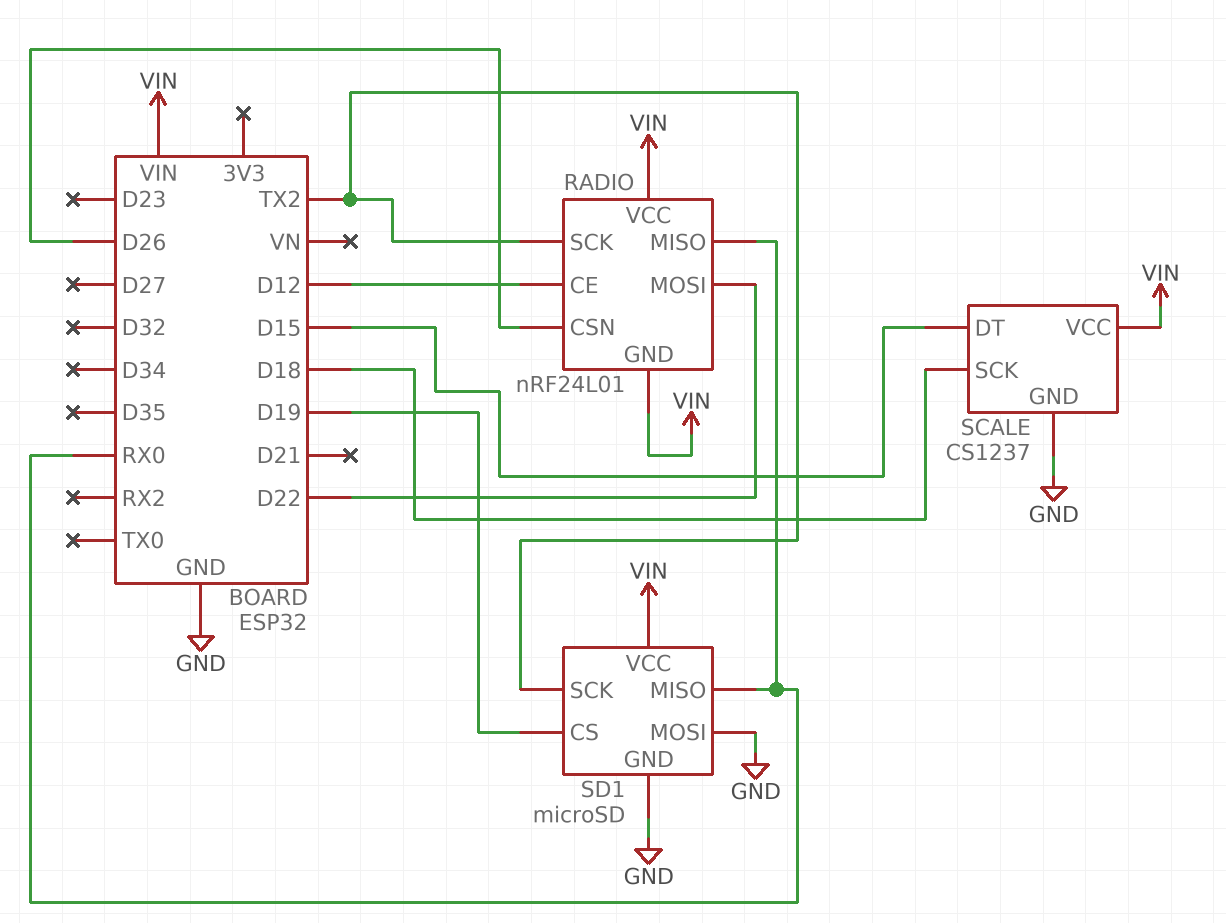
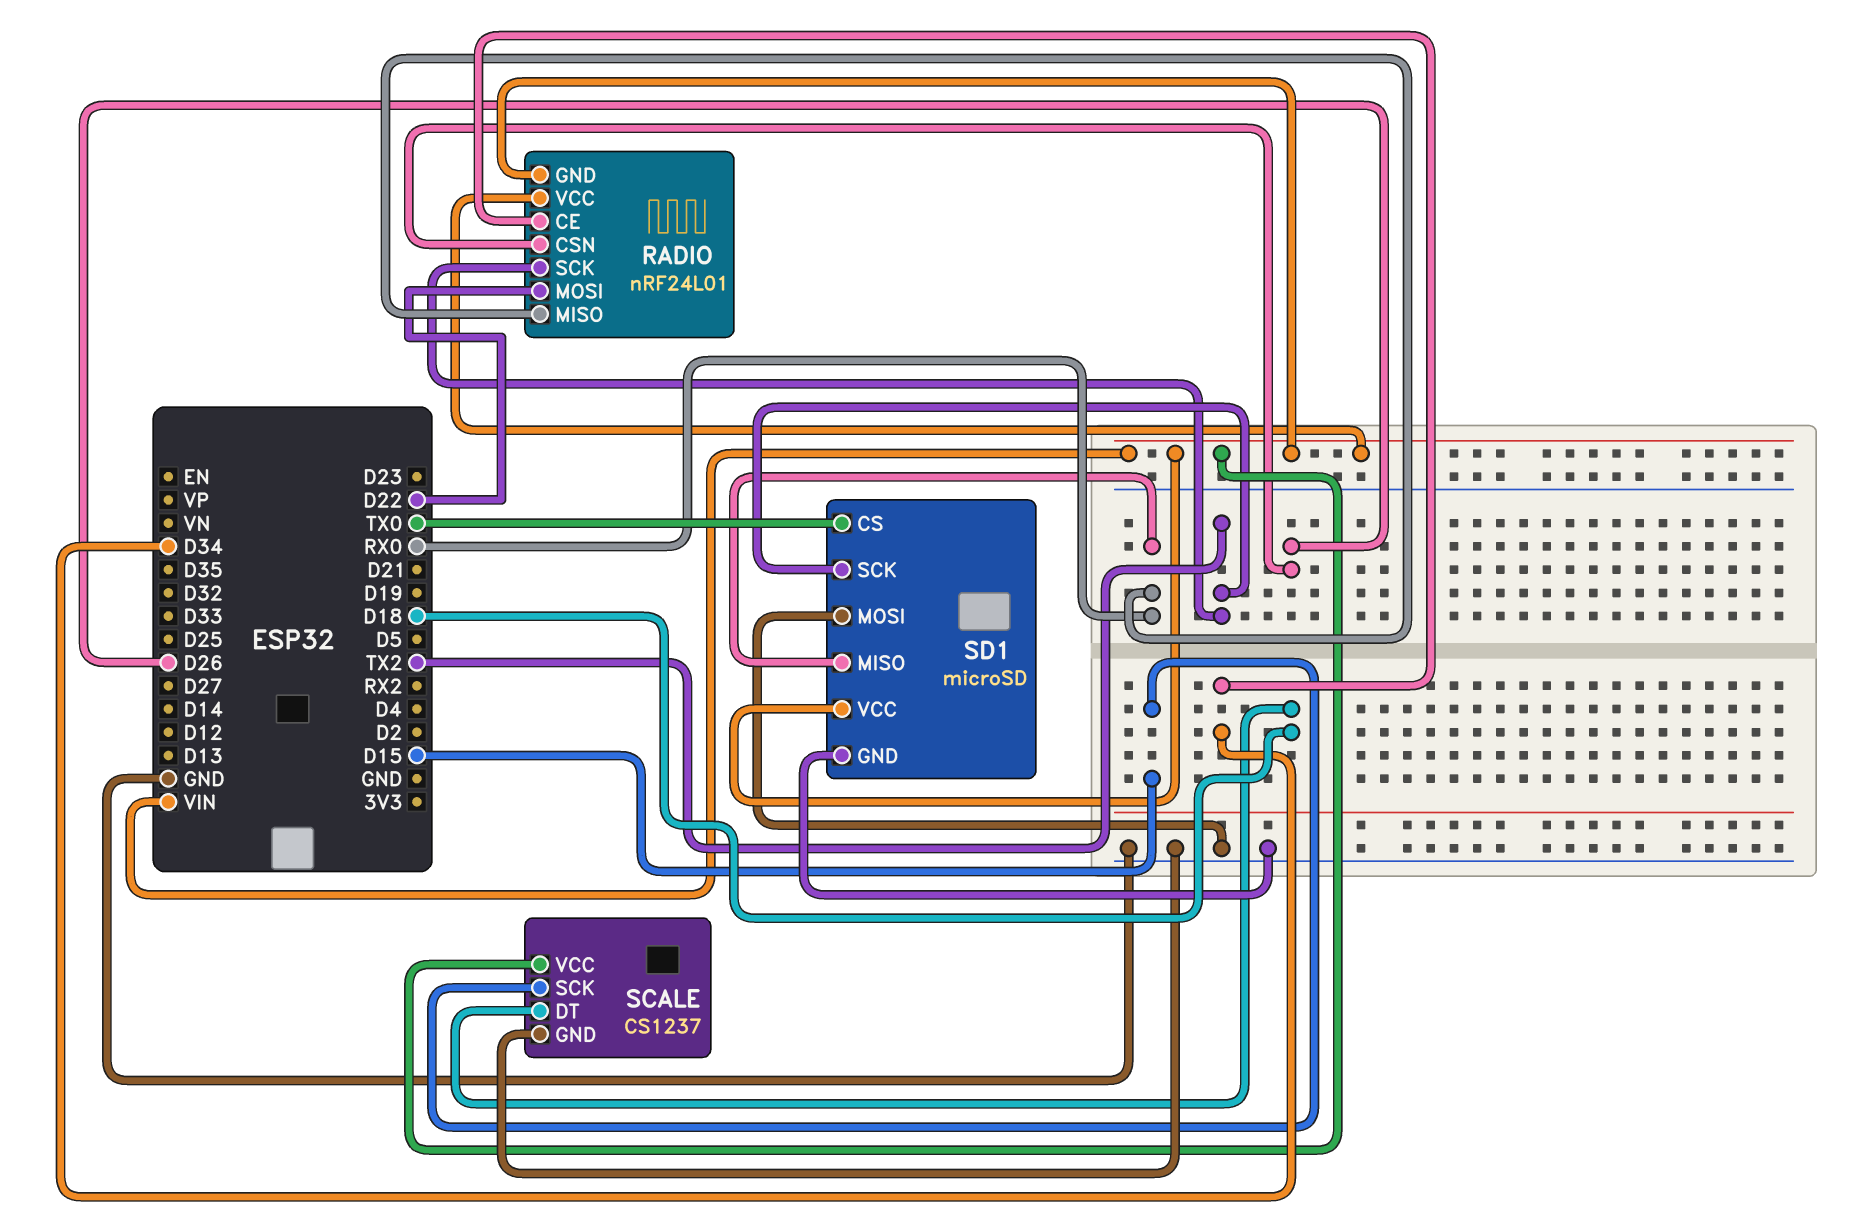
RADIO pin CE: D12 -> D34
SCALE pin DT: D15 -> D18
SCALE pin SCK: D18 -> D15
SD1 pin CS: D19 -> TX0

